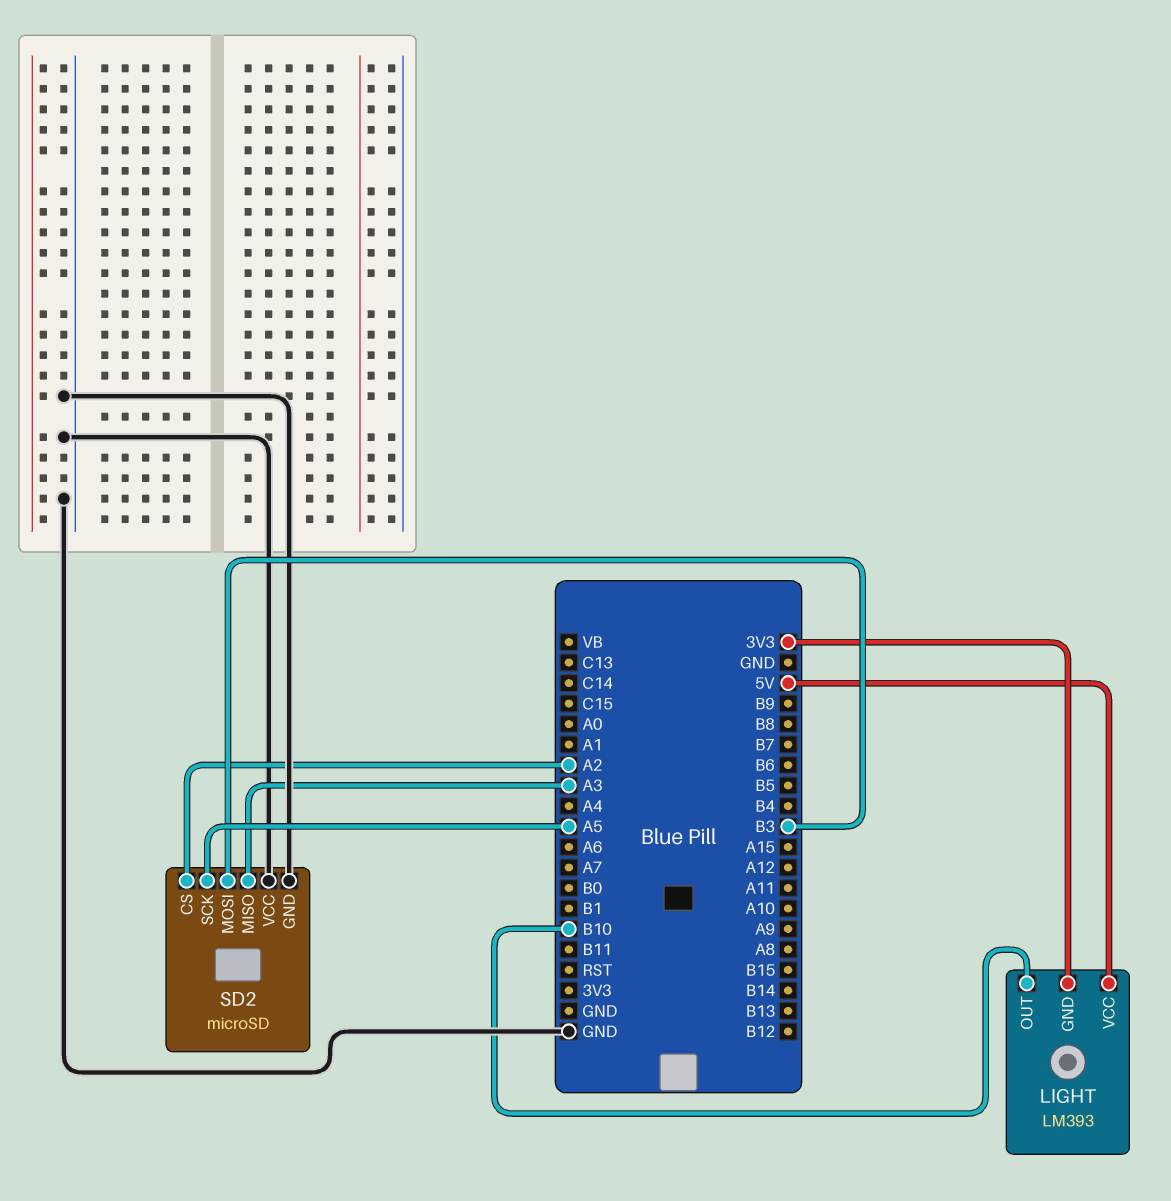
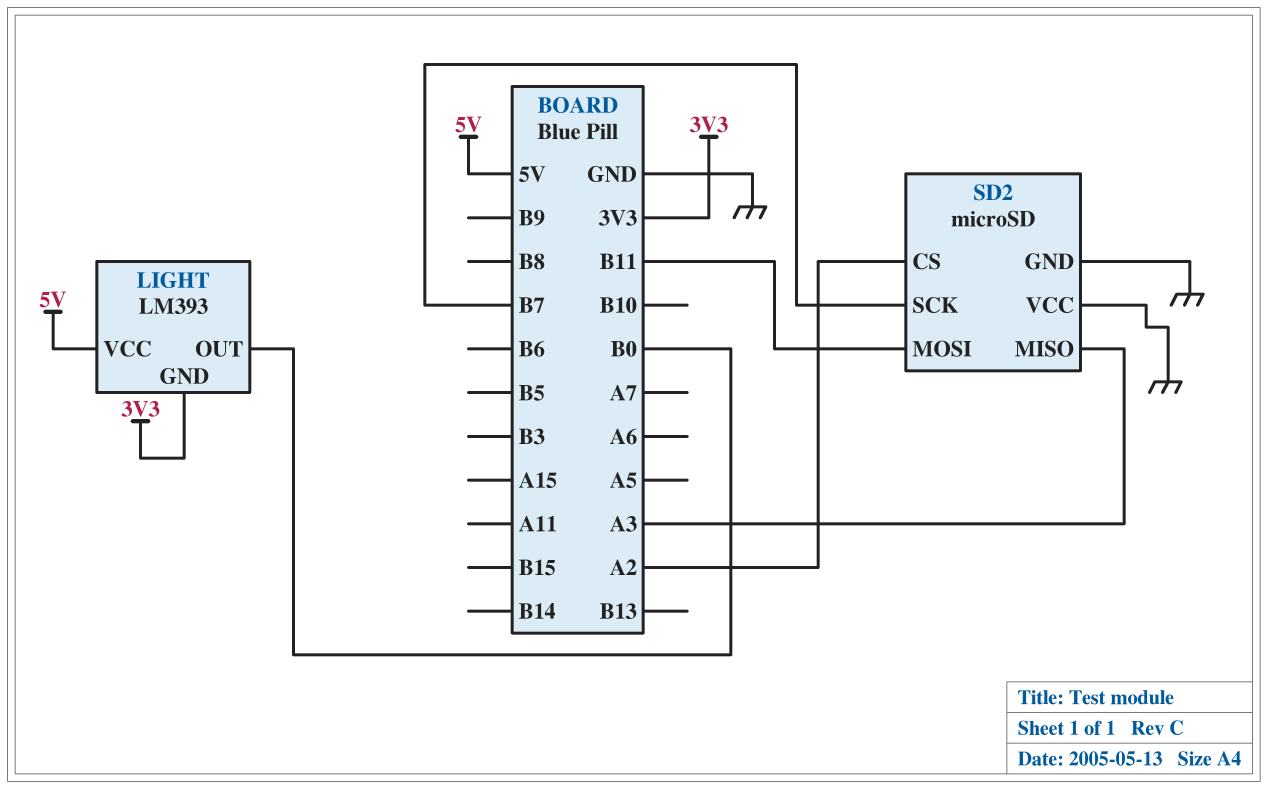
LIGHT pin OUT: B10 -> B0
SD2 pin MOSI: B3 -> B11
SD2 pin SCK: A5 -> B7

